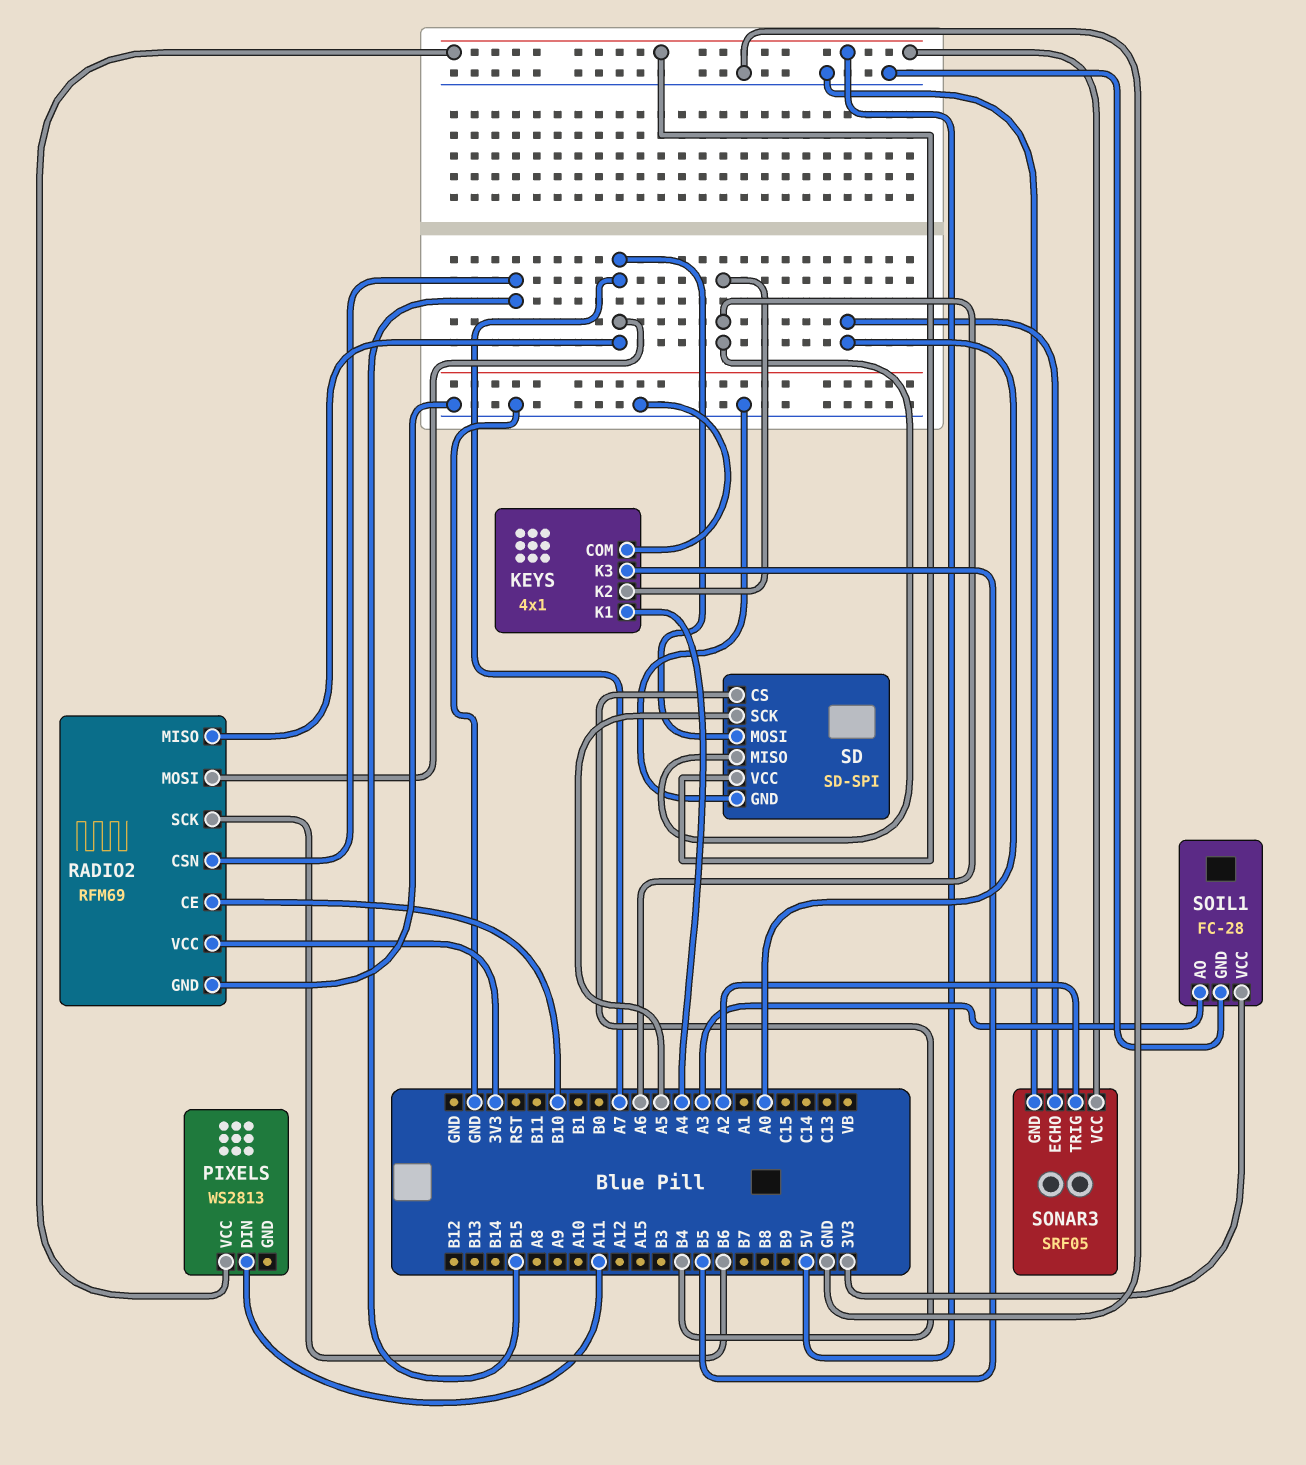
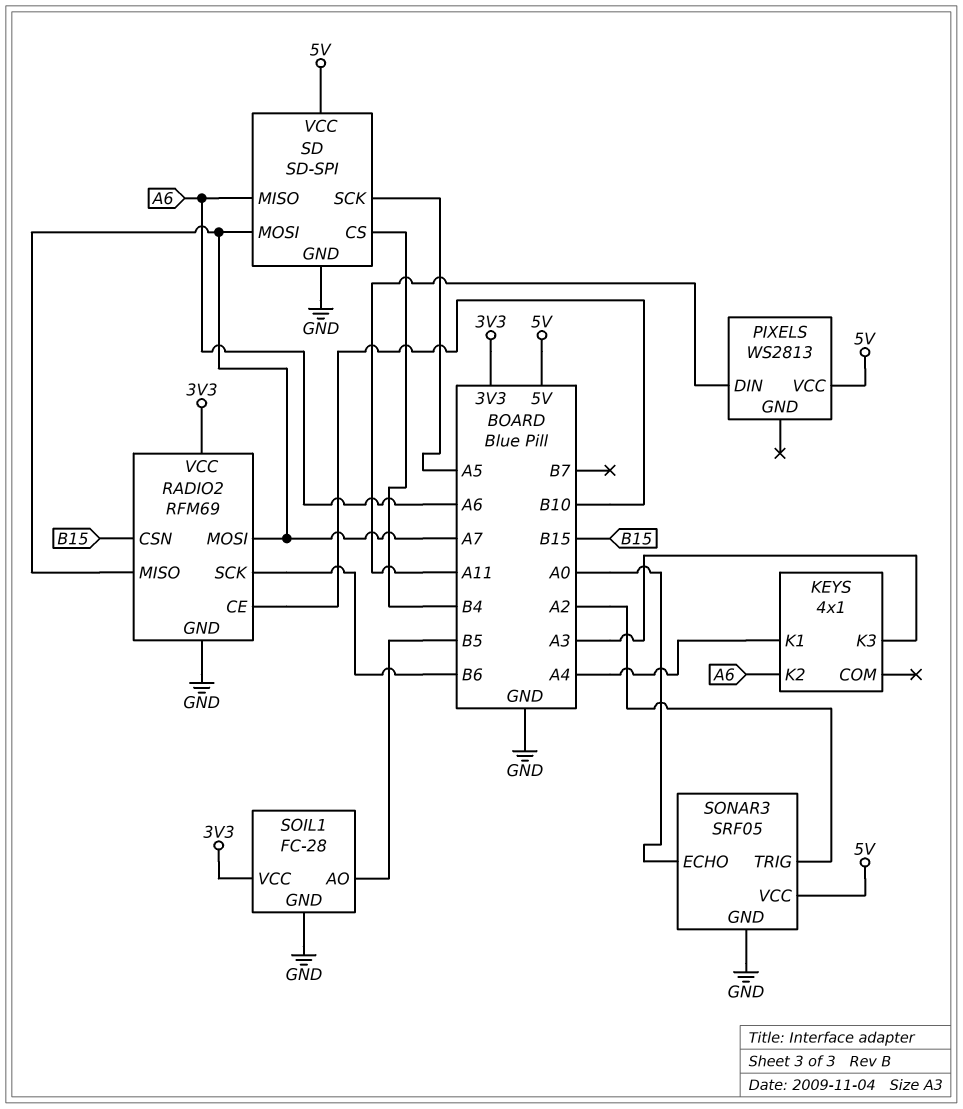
KEYS pin COM: GND -> none
KEYS pin K3: B5 -> A3
SOIL1 pin AO: A3 -> B5

